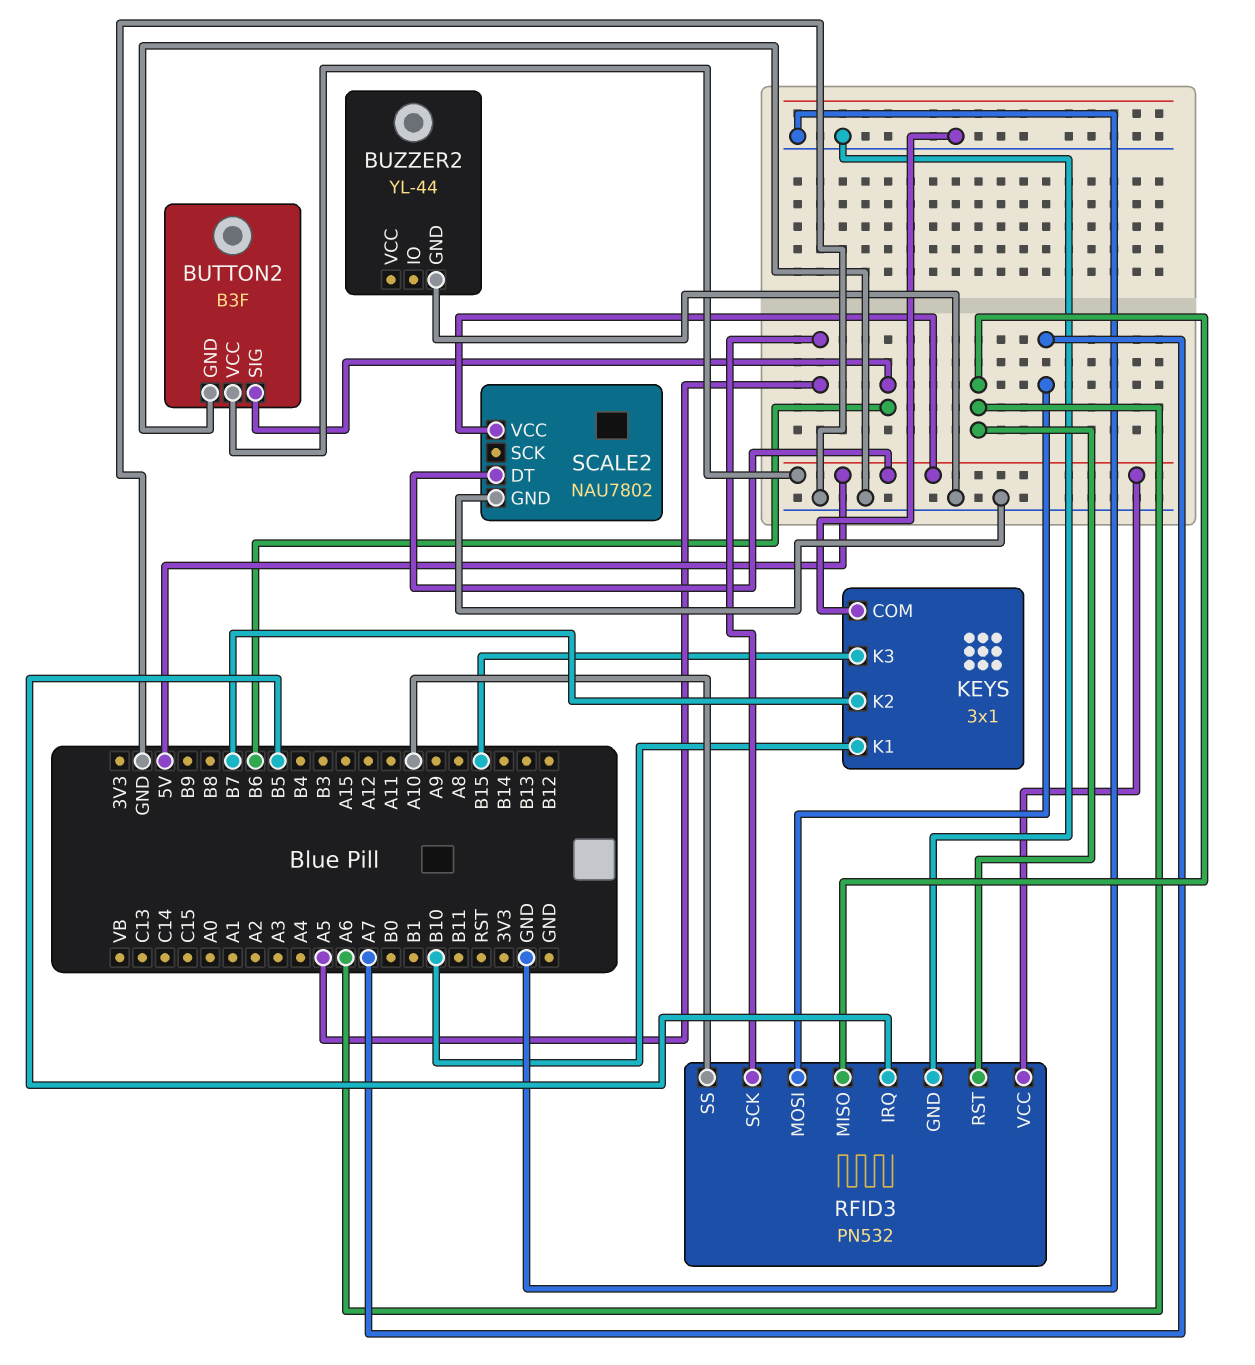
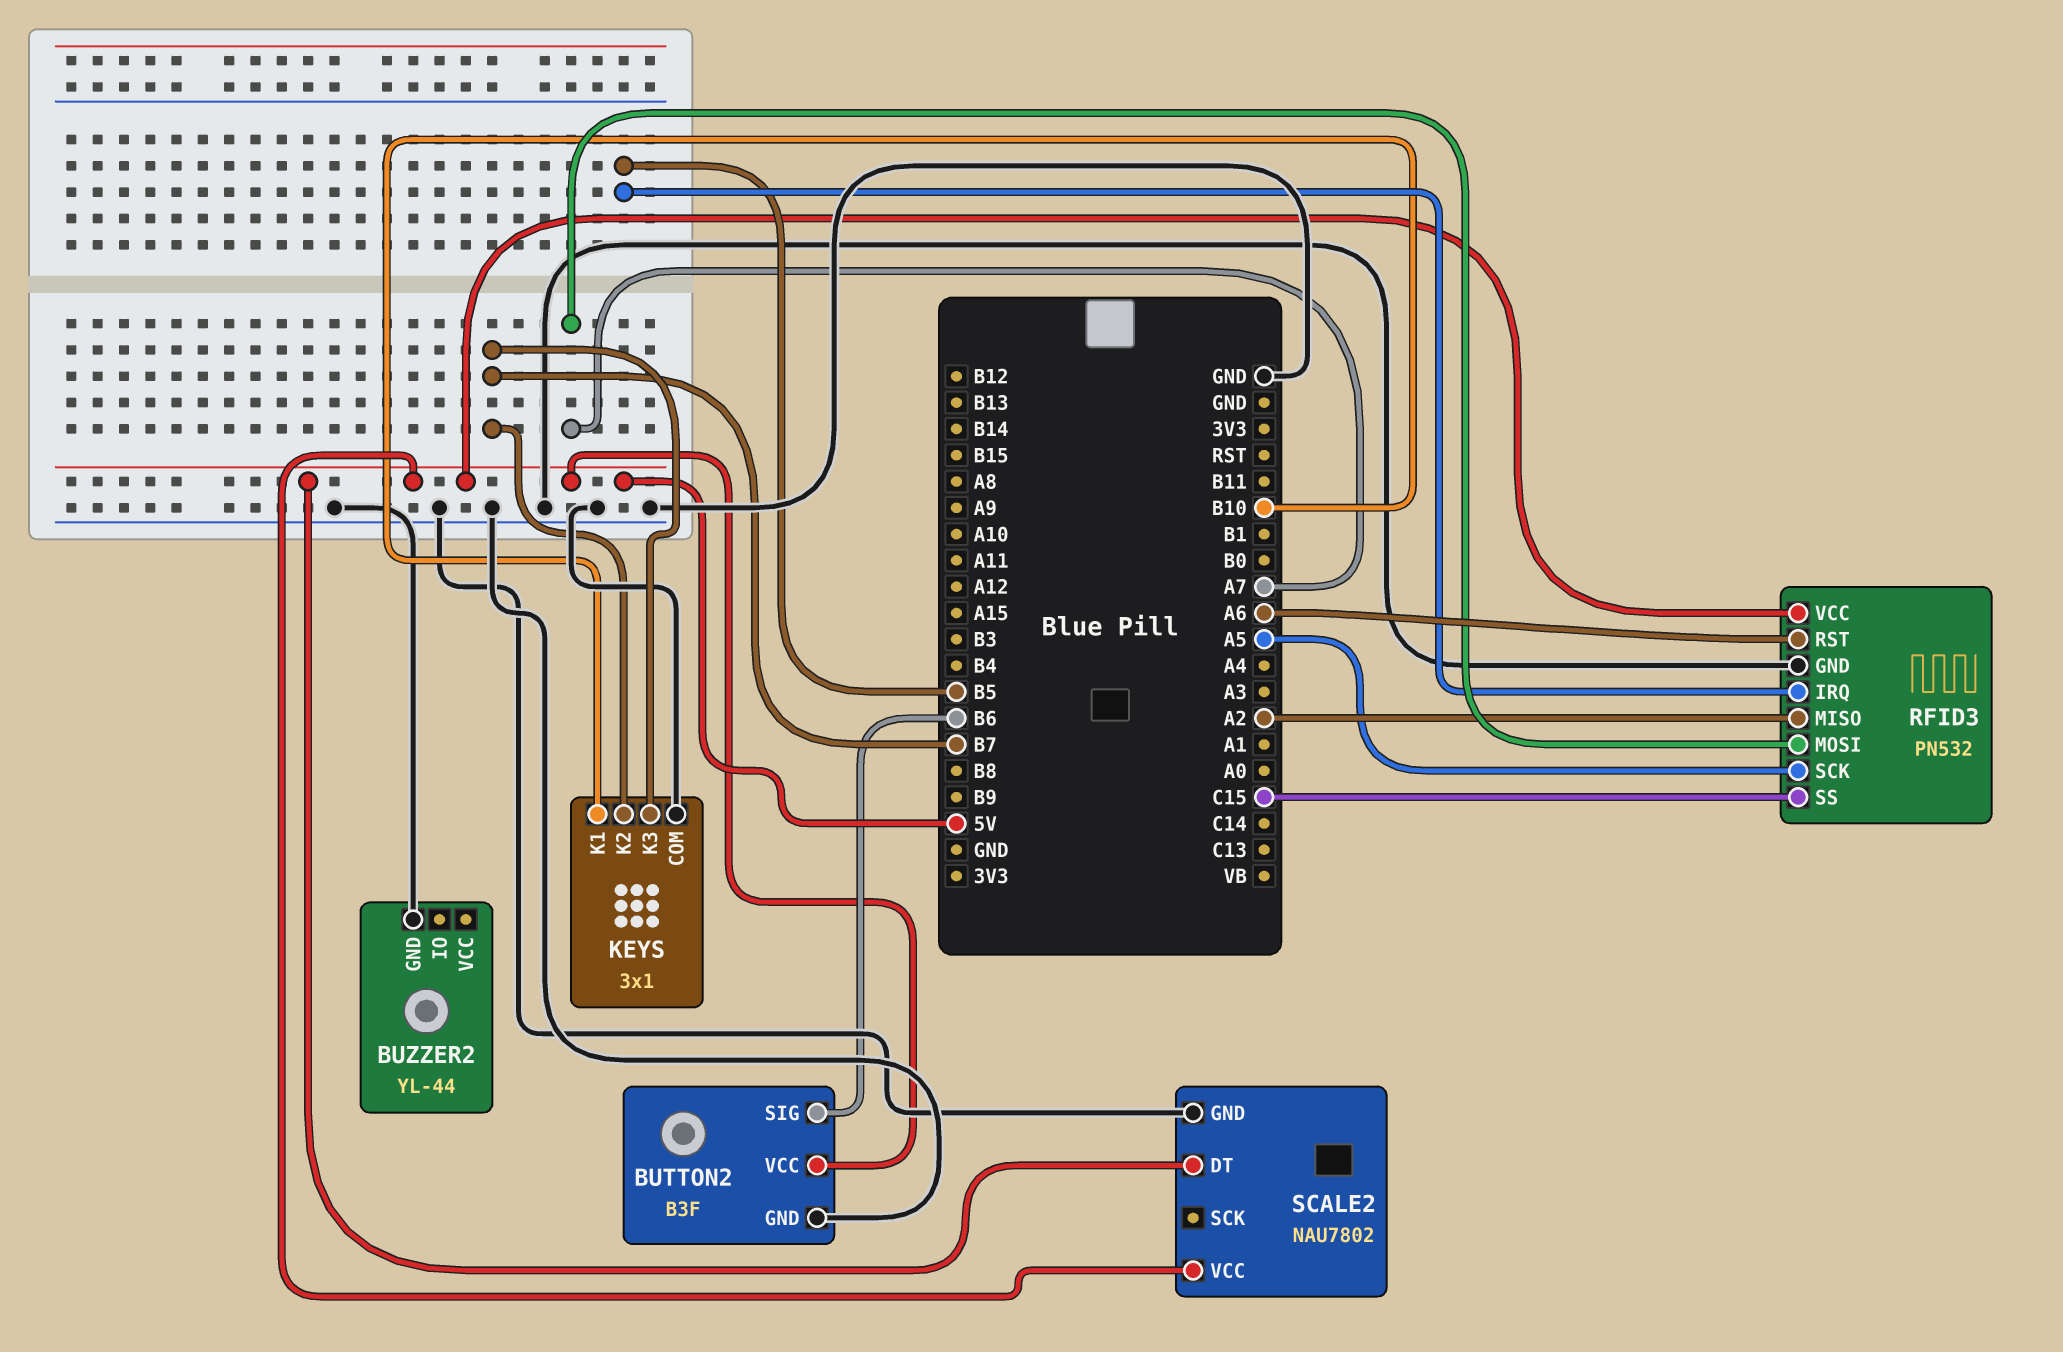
KEYS pin K3: B15 -> B7
RFID3 pin MISO: A6 -> A2
RFID3 pin SS: A10 -> C15

